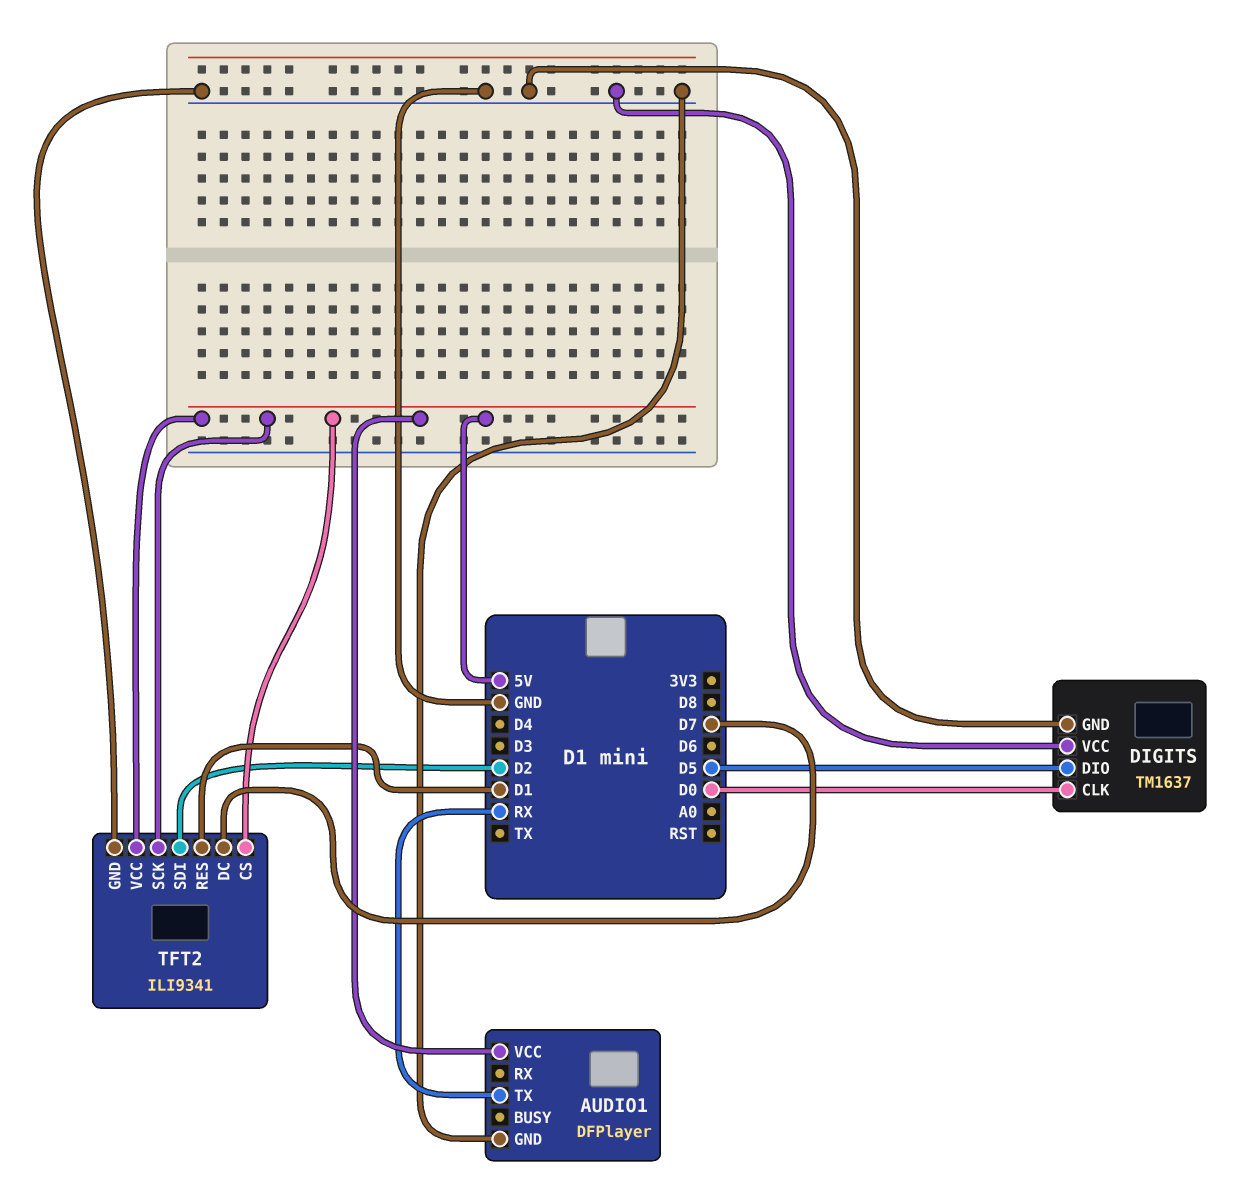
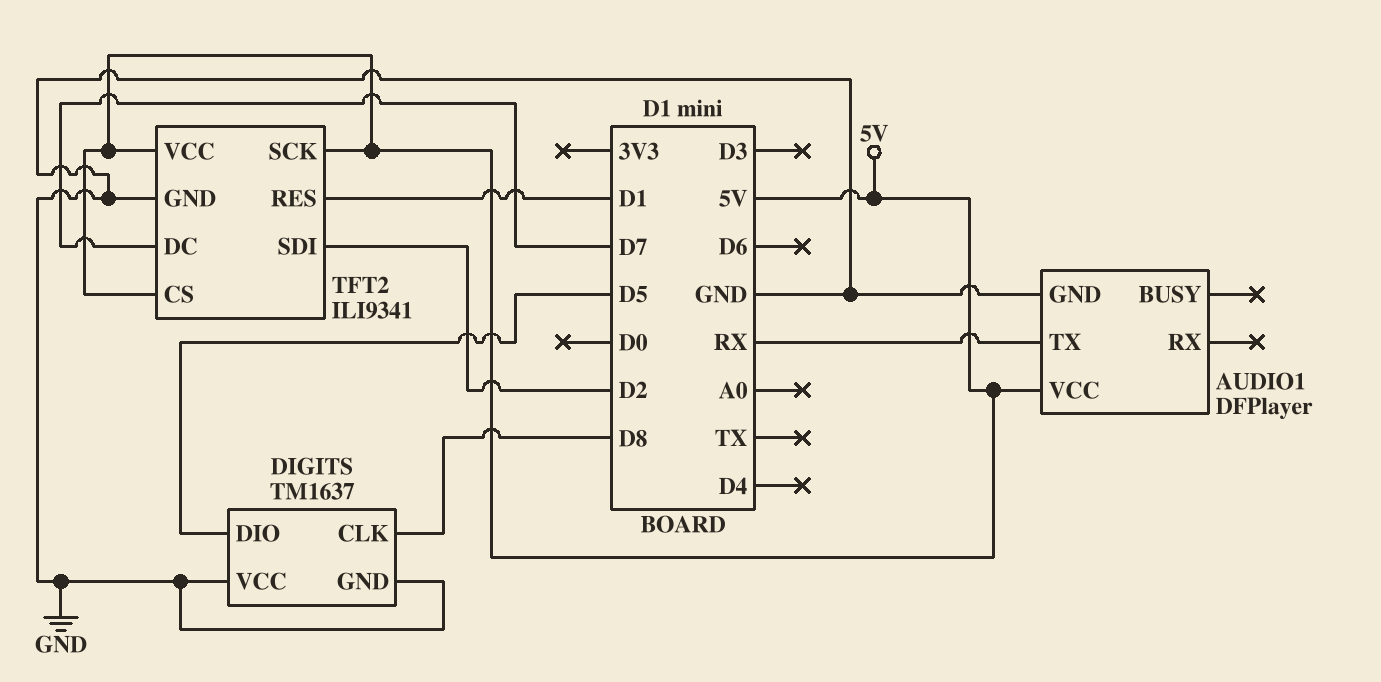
DIGITS pin CLK: D0 -> D8

